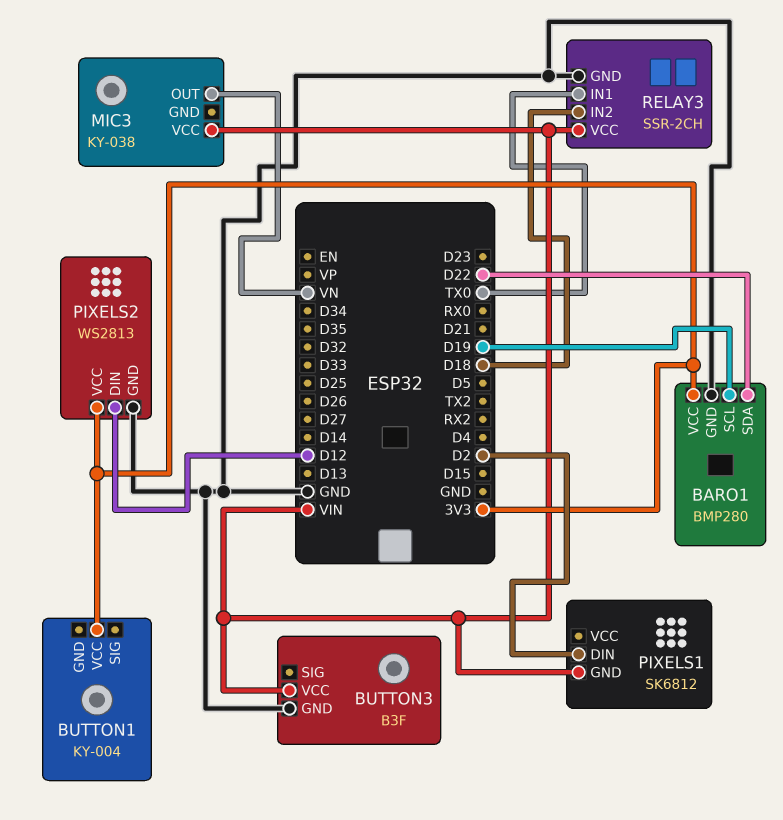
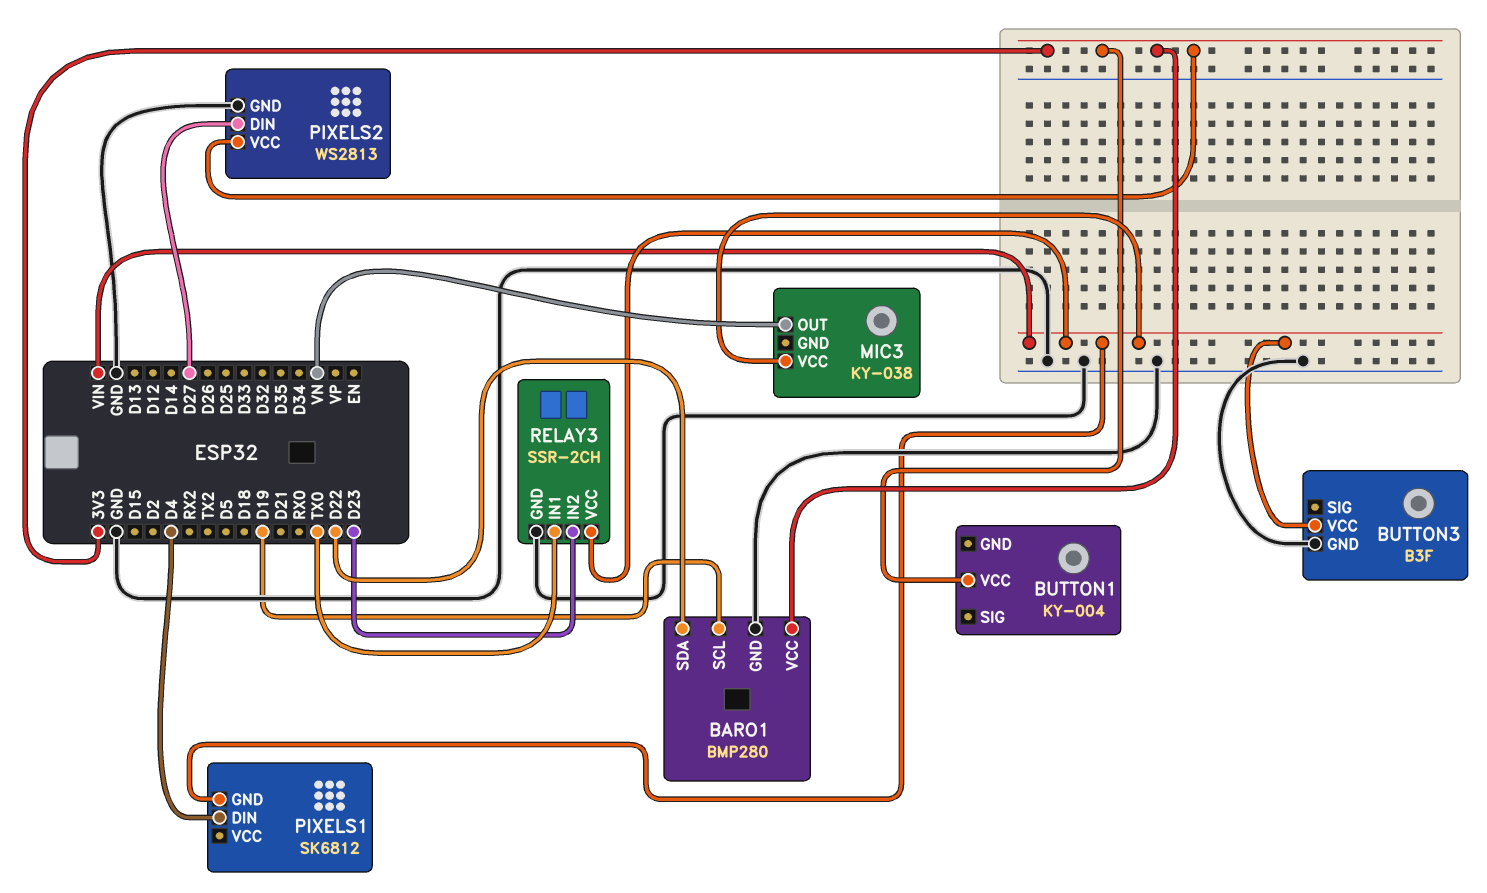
PIXELS1 pin DIN: D2 -> D4
PIXELS2 pin DIN: D12 -> D27
RELAY3 pin IN2: D18 -> D23

